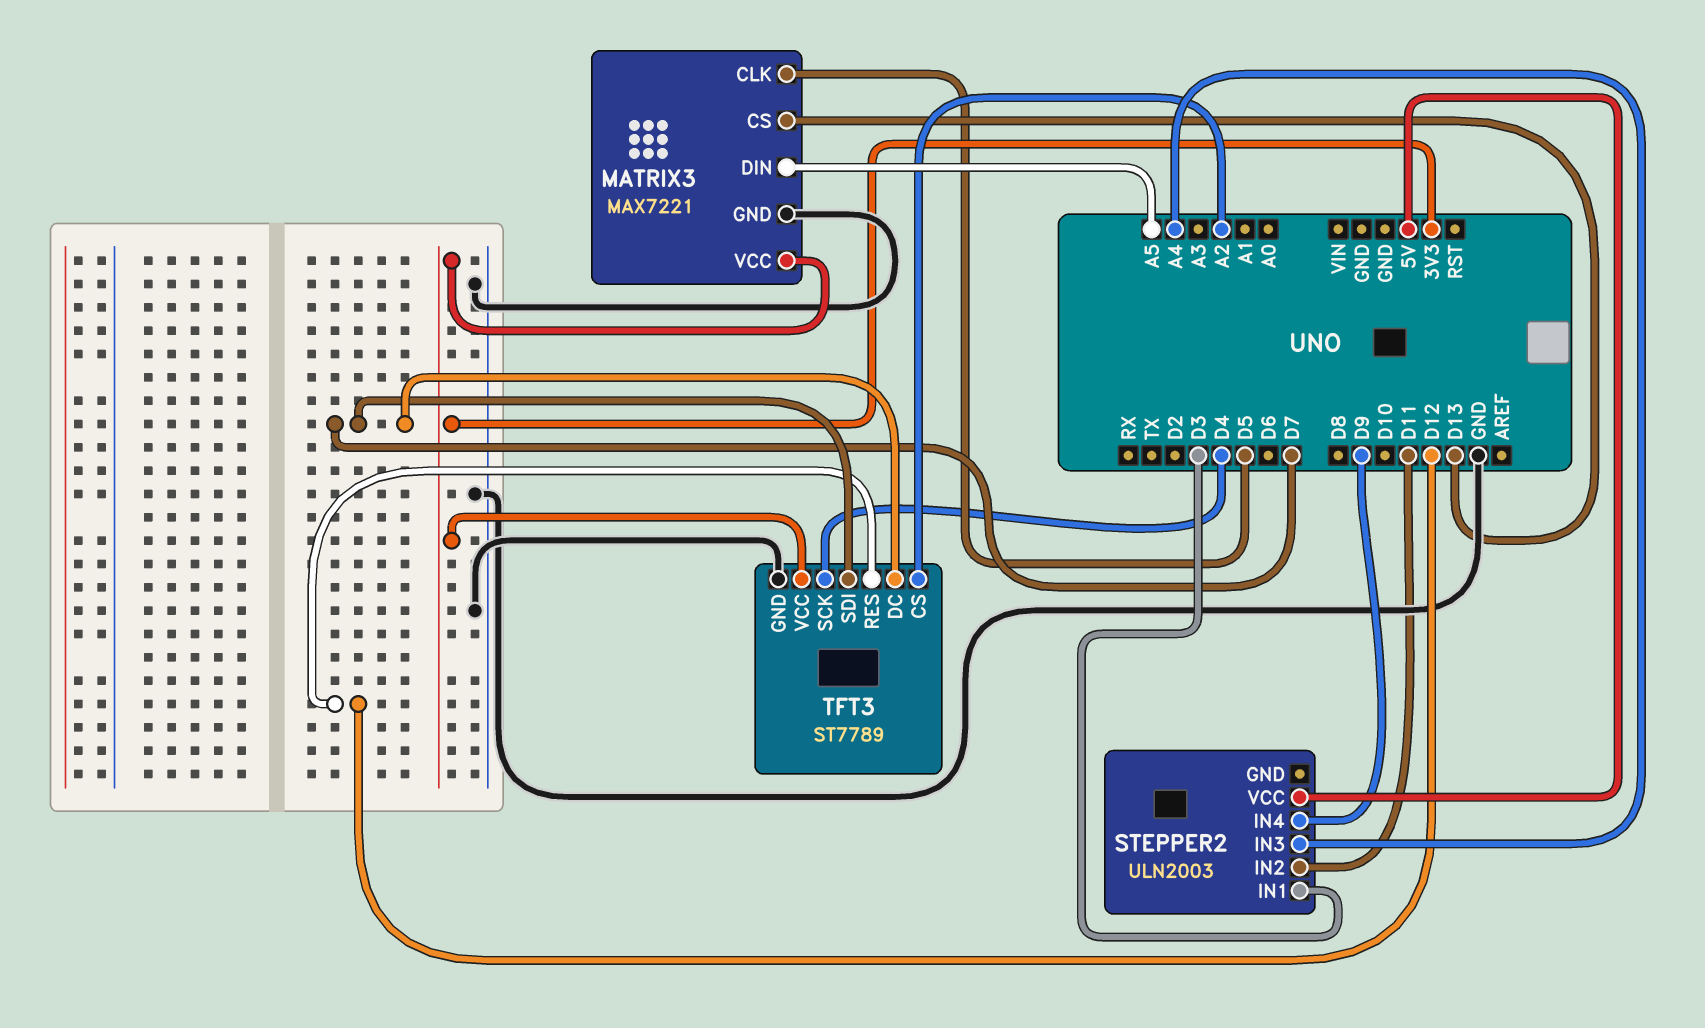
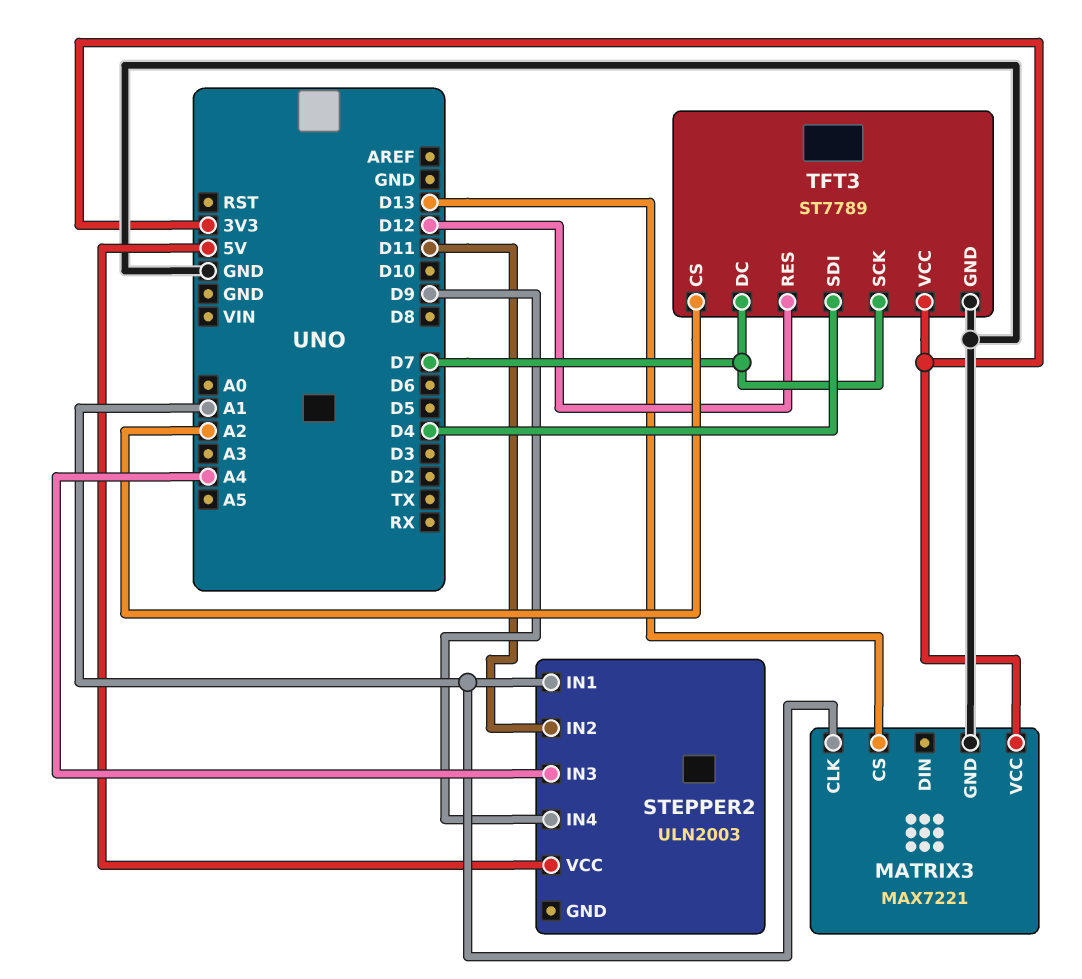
MATRIX3 pin CLK: D5 -> A1
MATRIX3 pin DIN: A5 -> none
STEPPER2 pin IN1: D3 -> A1
TFT3 pin SCK: D4 -> D7
TFT3 pin SDI: D7 -> D4

